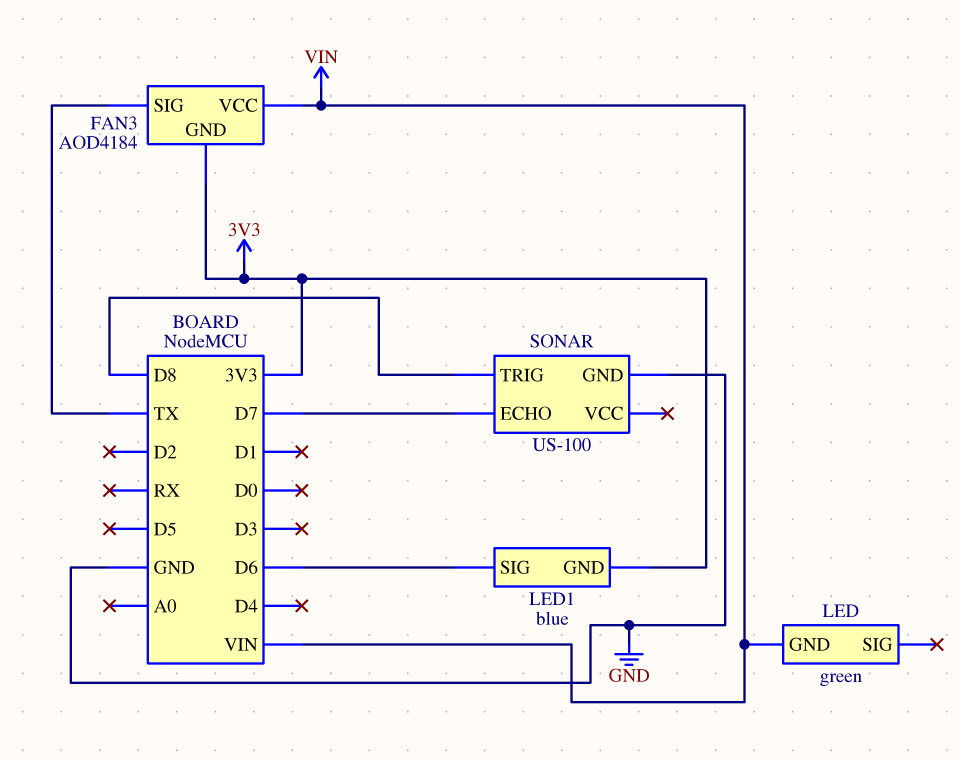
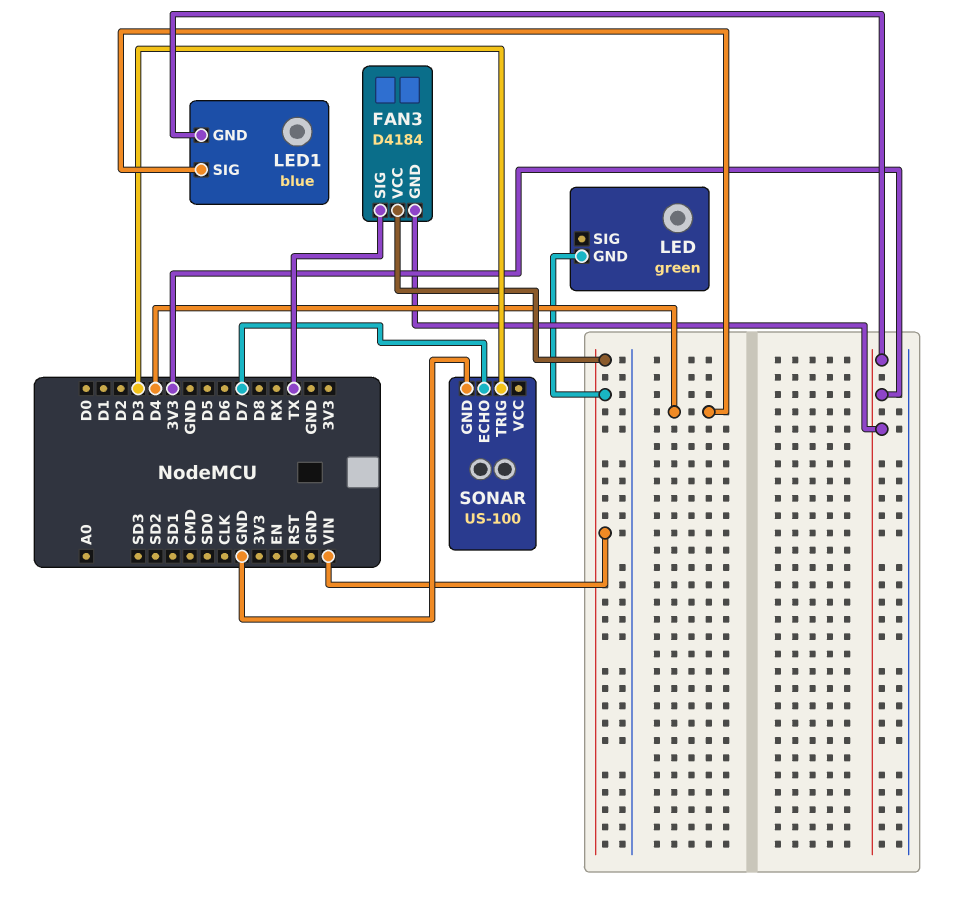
FAN3: AOD4184 -> D4184
LED1 pin SIG: D6 -> D4
SONAR pin TRIG: D8 -> D3

